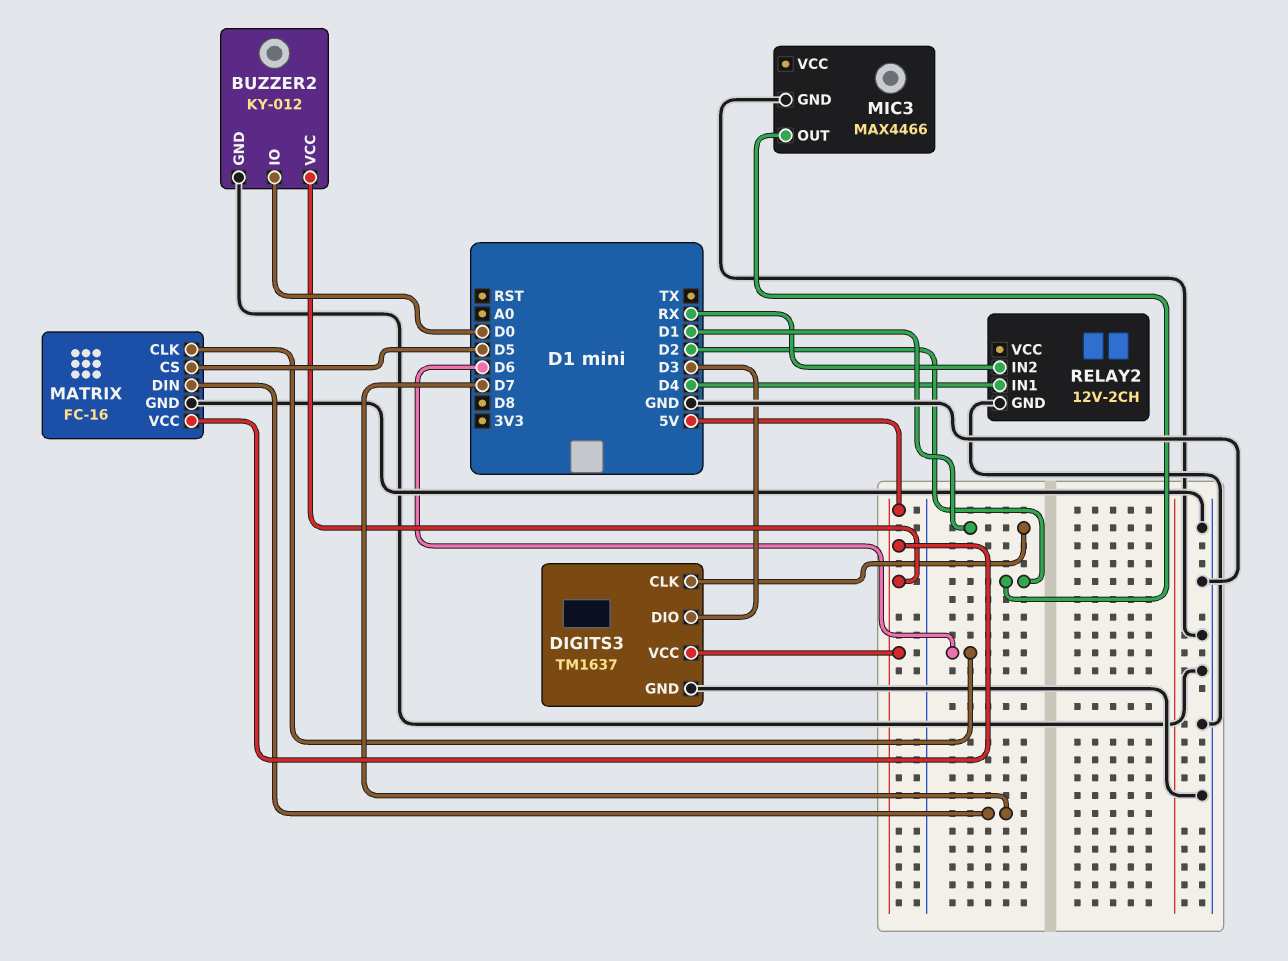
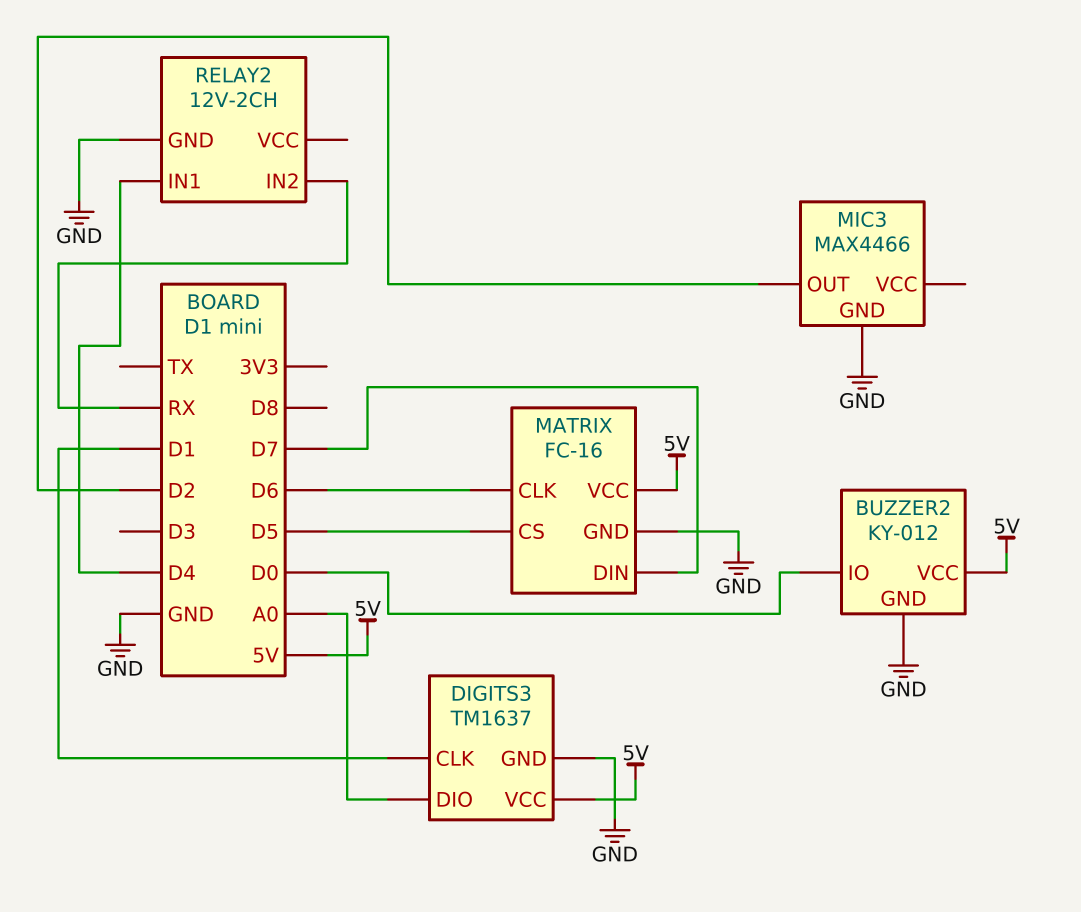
DIGITS3 pin DIO: D3 -> A0

